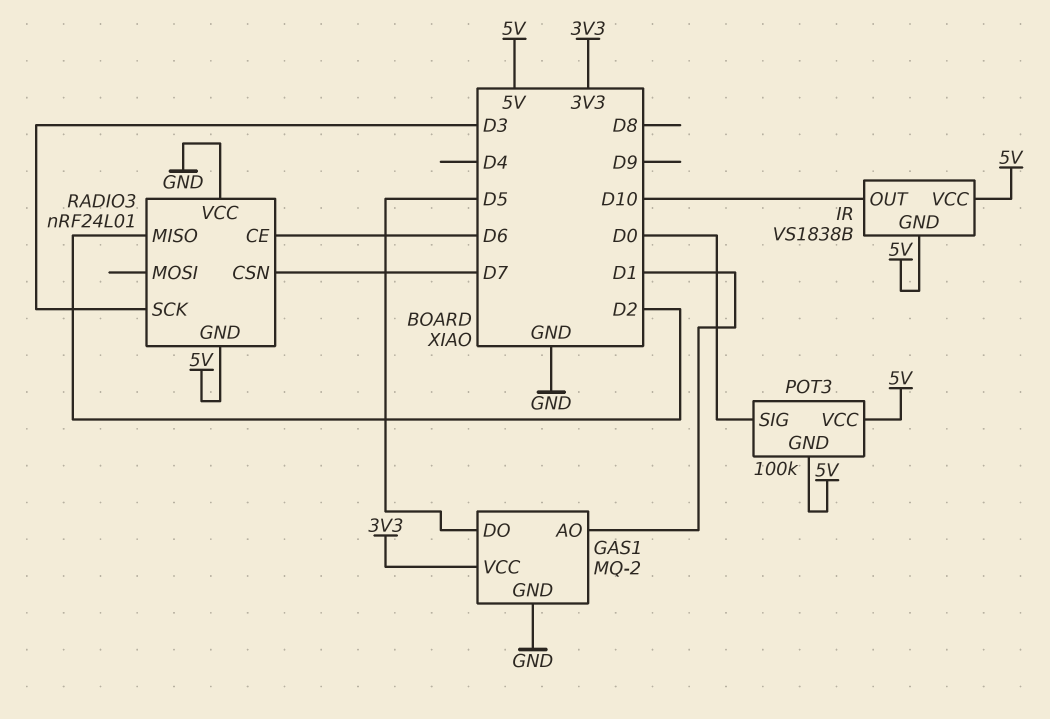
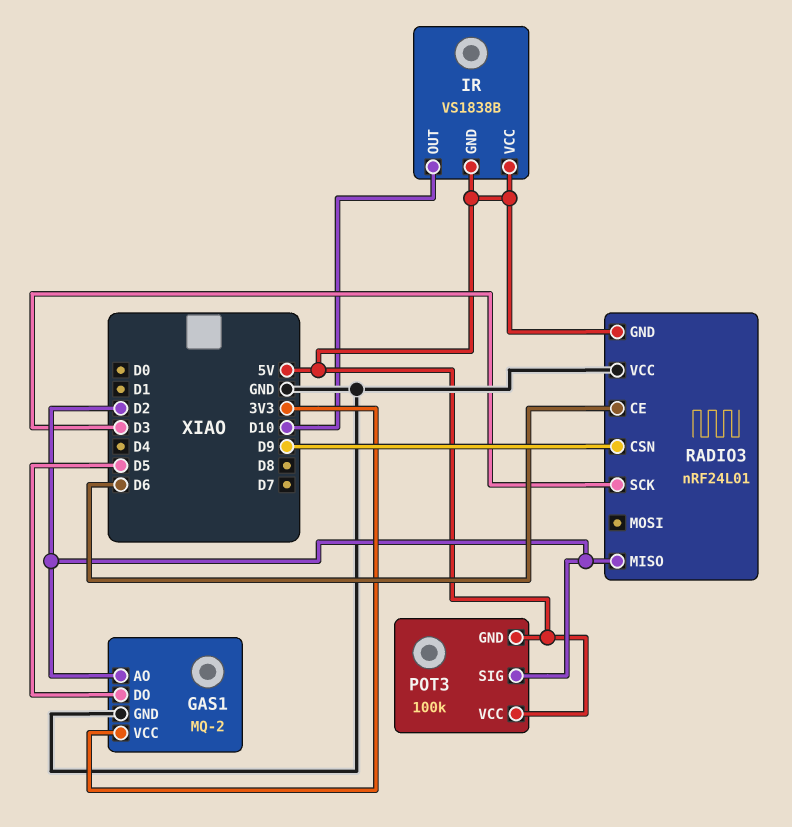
GAS1 pin AO: D1 -> D2
POT3 pin SIG: D0 -> D2
RADIO3 pin CSN: D7 -> D9

